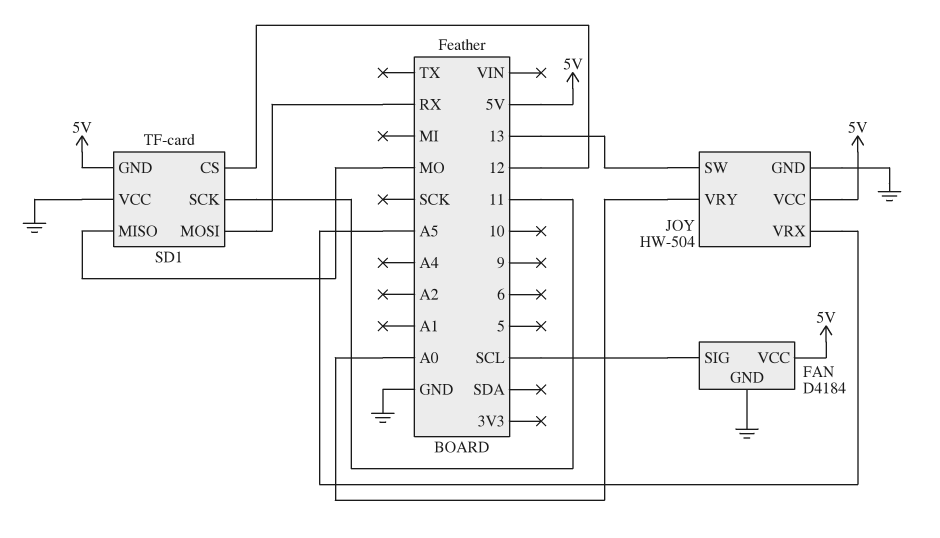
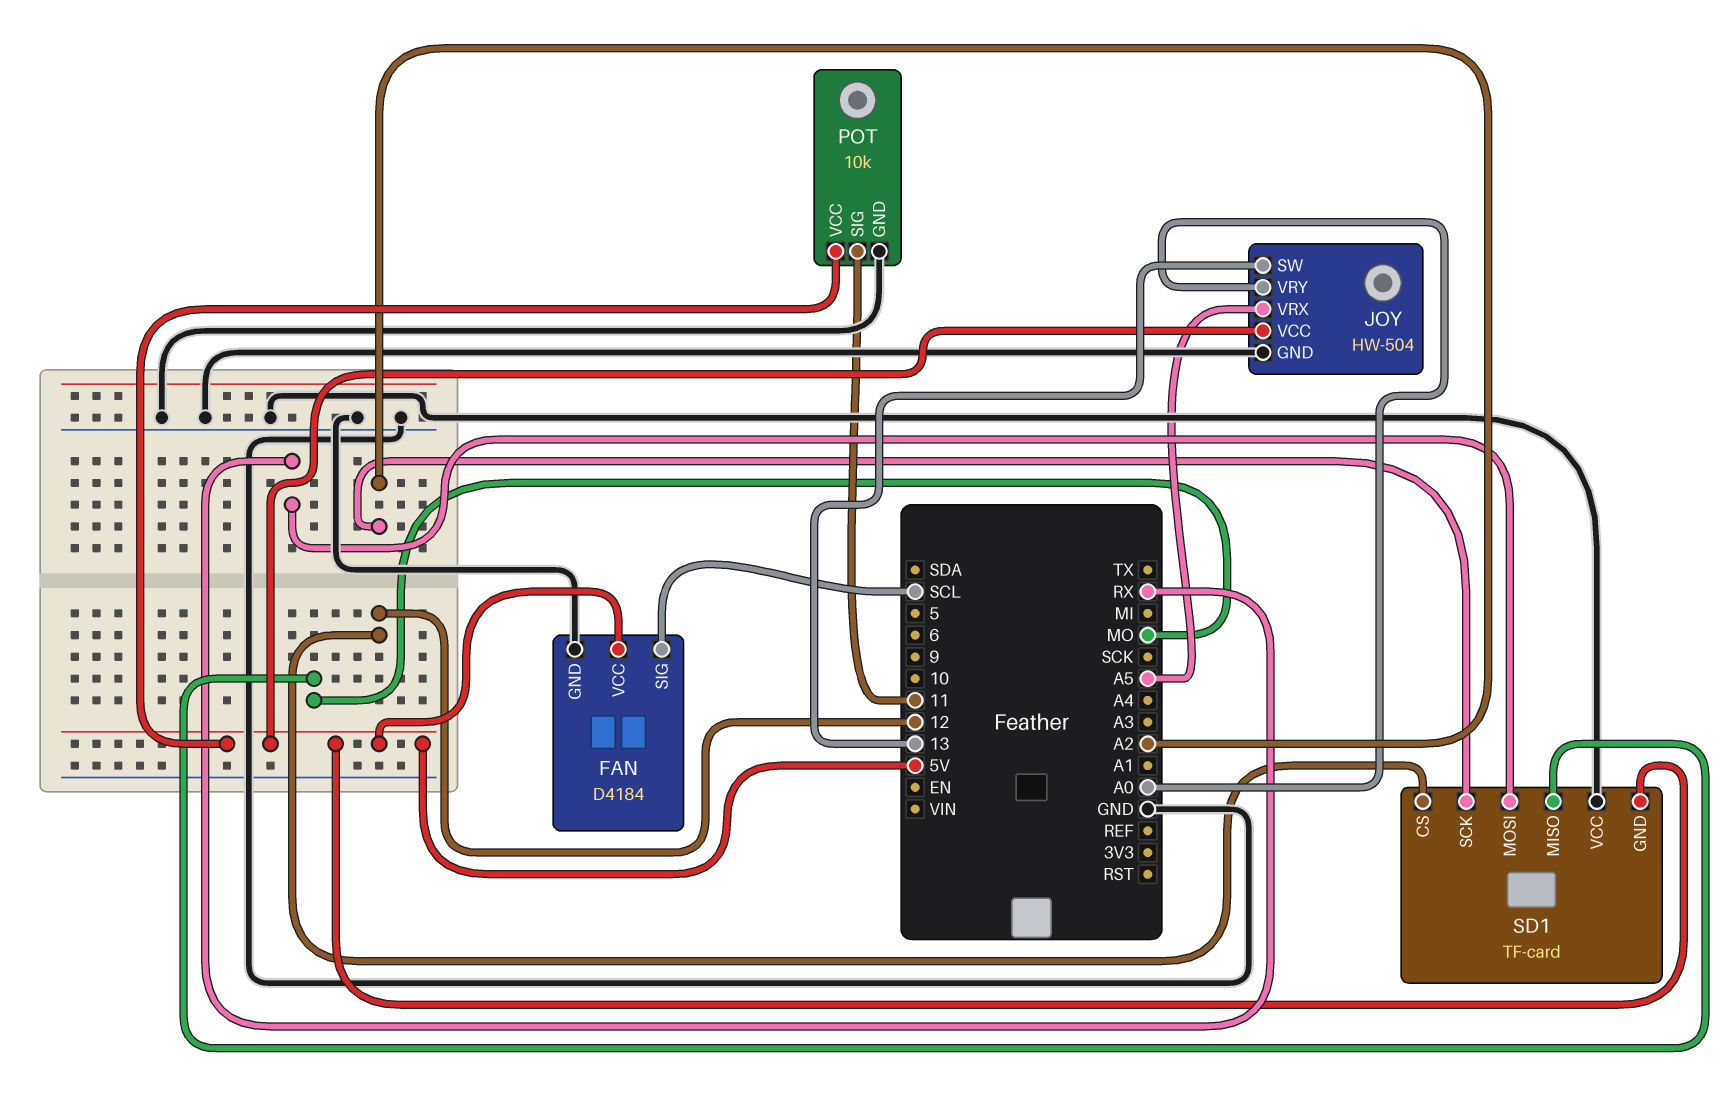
POT: none -> 10k
POT pin GND: none -> GND
POT pin SIG: none -> 11
POT pin VCC: none -> 5V
SD1 pin SCK: 11 -> A2

